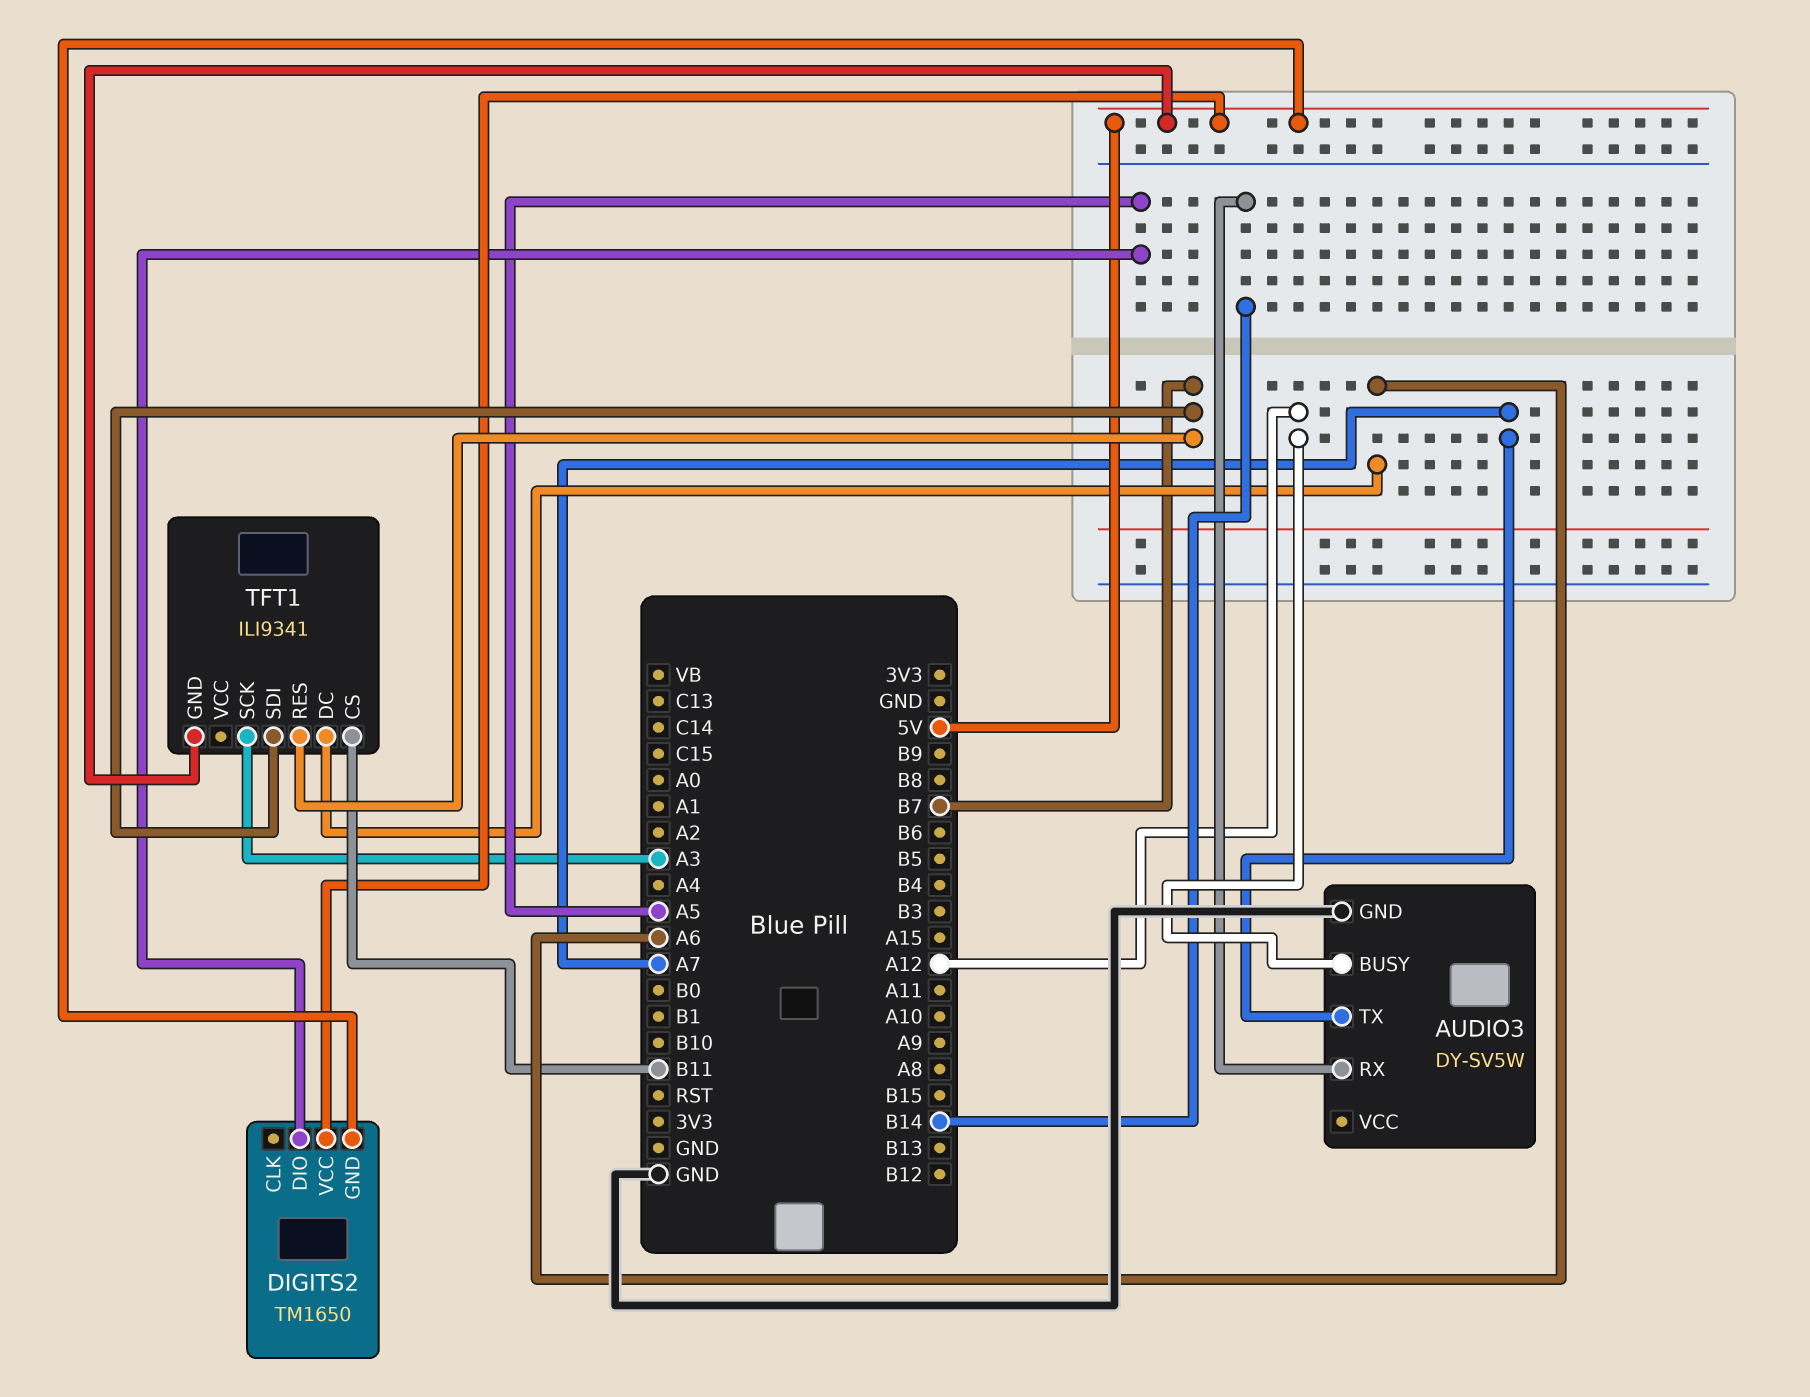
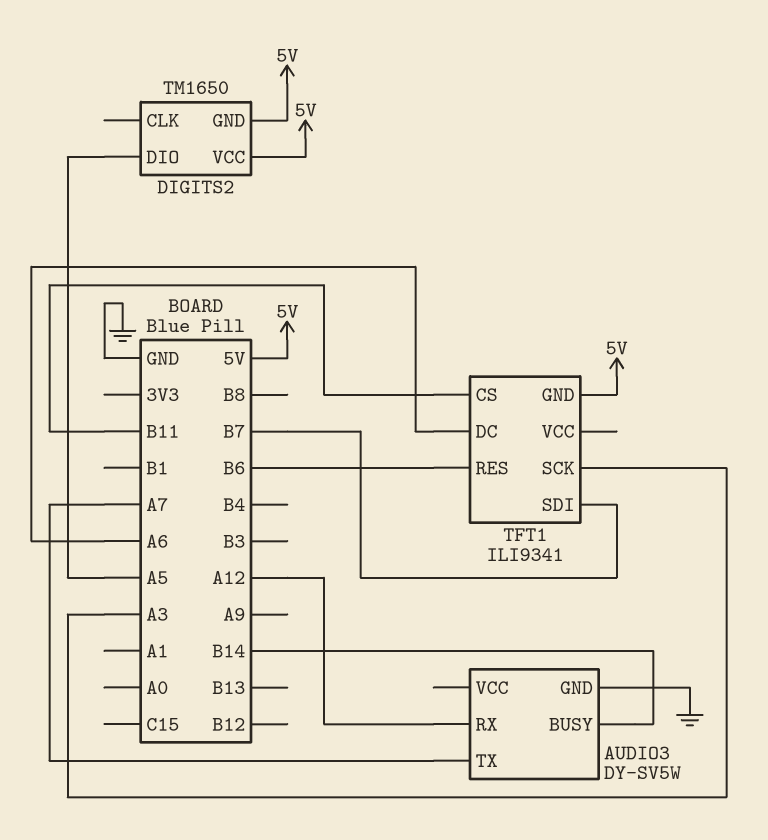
AUDIO3 pin BUSY: A12 -> B14
AUDIO3 pin RX: B14 -> A12
TFT1 pin RES: B7 -> B6

